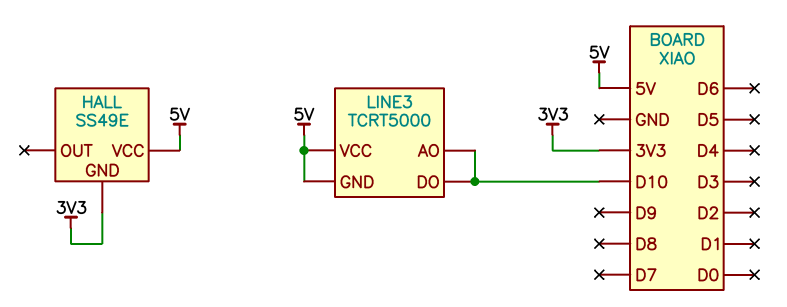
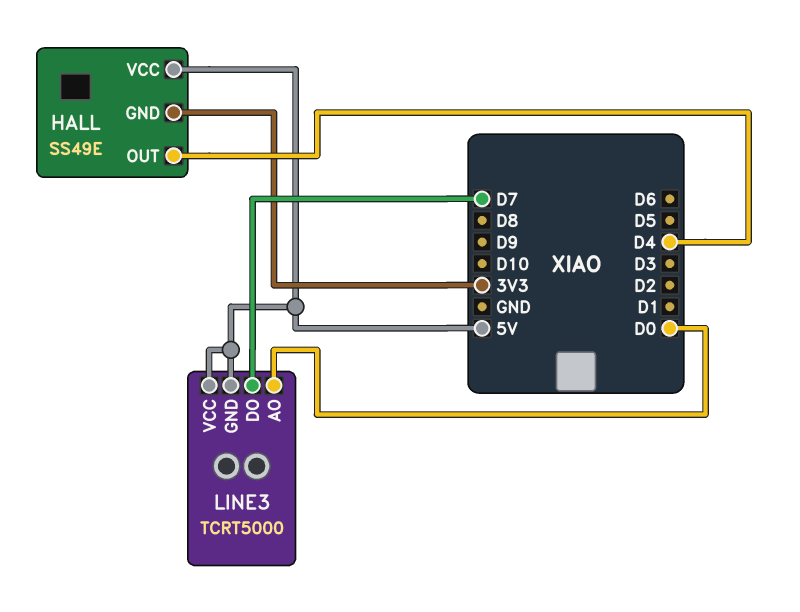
HALL pin OUT: none -> D4
LINE3 pin AO: D10 -> D0
LINE3 pin DO: D10 -> D7

